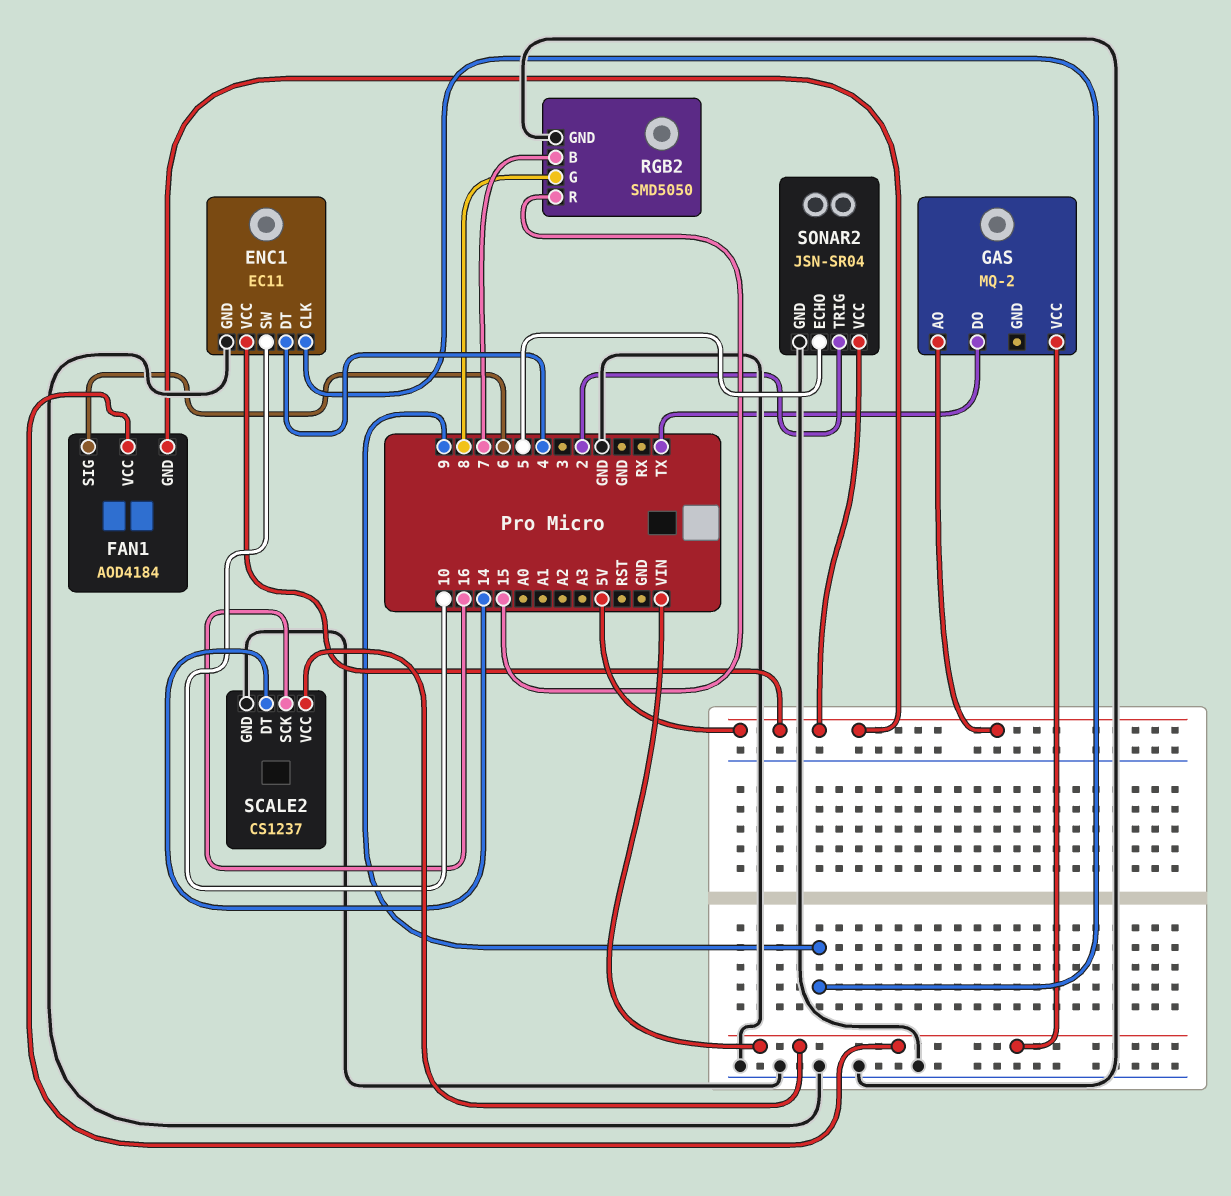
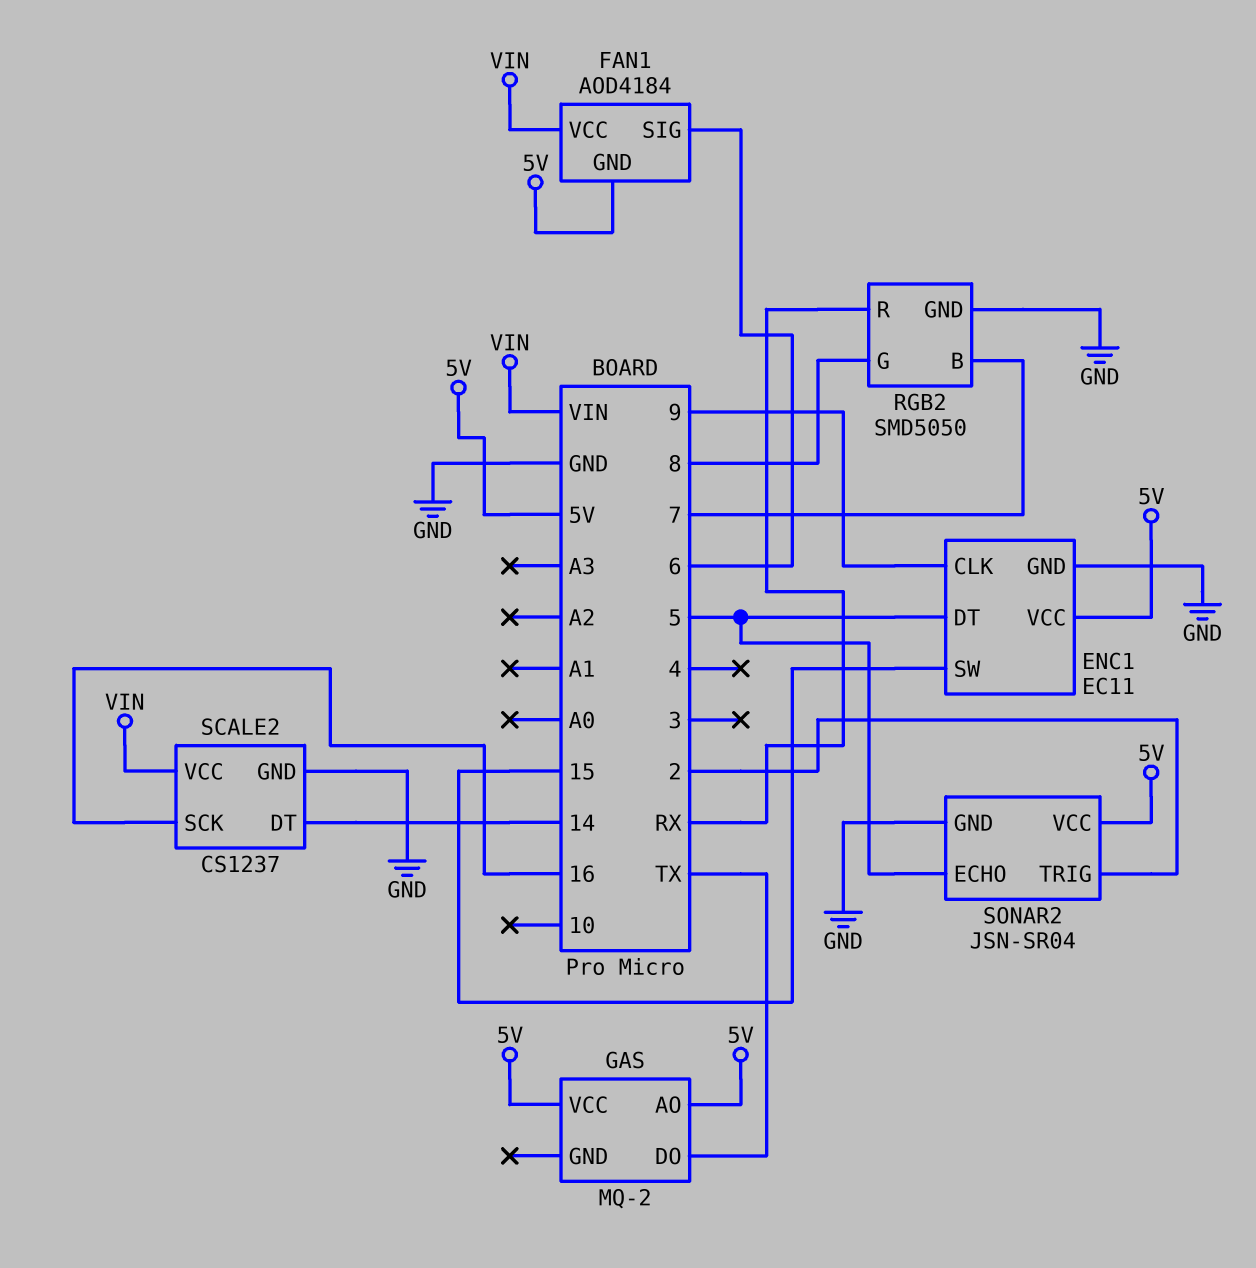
ENC1 pin DT: 4 -> 5
ENC1 pin SW: 10 -> 15
GAS pin VCC: VIN -> 5V
RGB2 pin R: 15 -> RX

